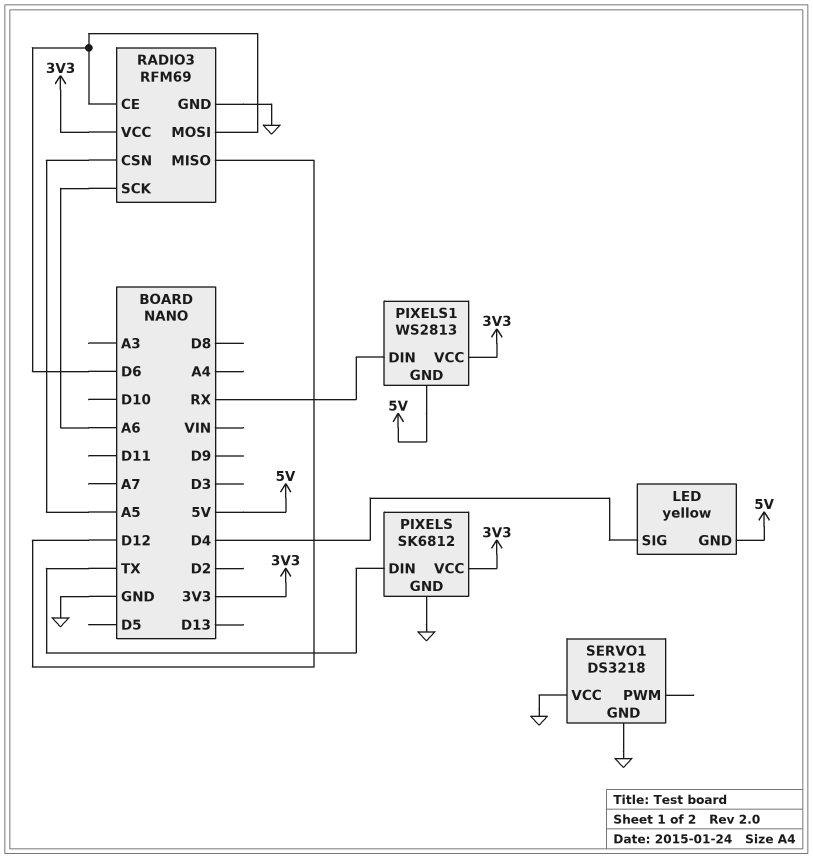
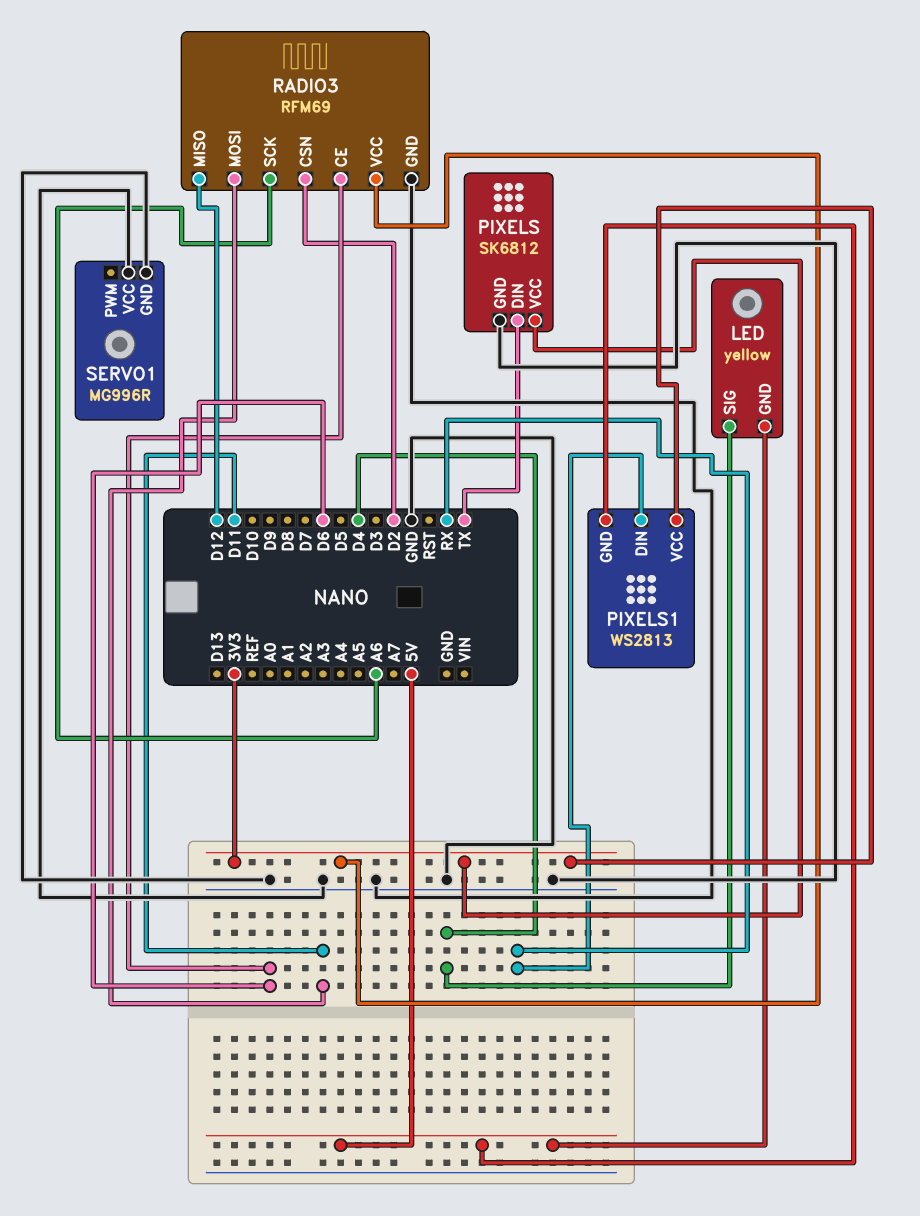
RADIO3 pin CSN: A5 -> D2
RADIO3 pin MOSI: D6 -> D11
SERVO1: DS3218 -> MG996R

